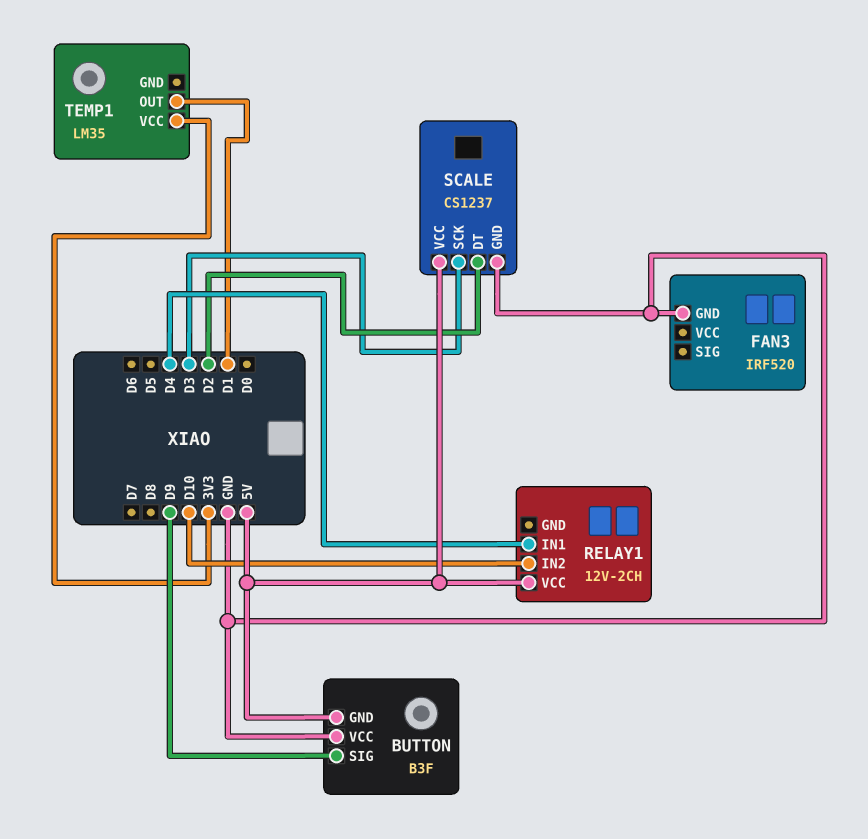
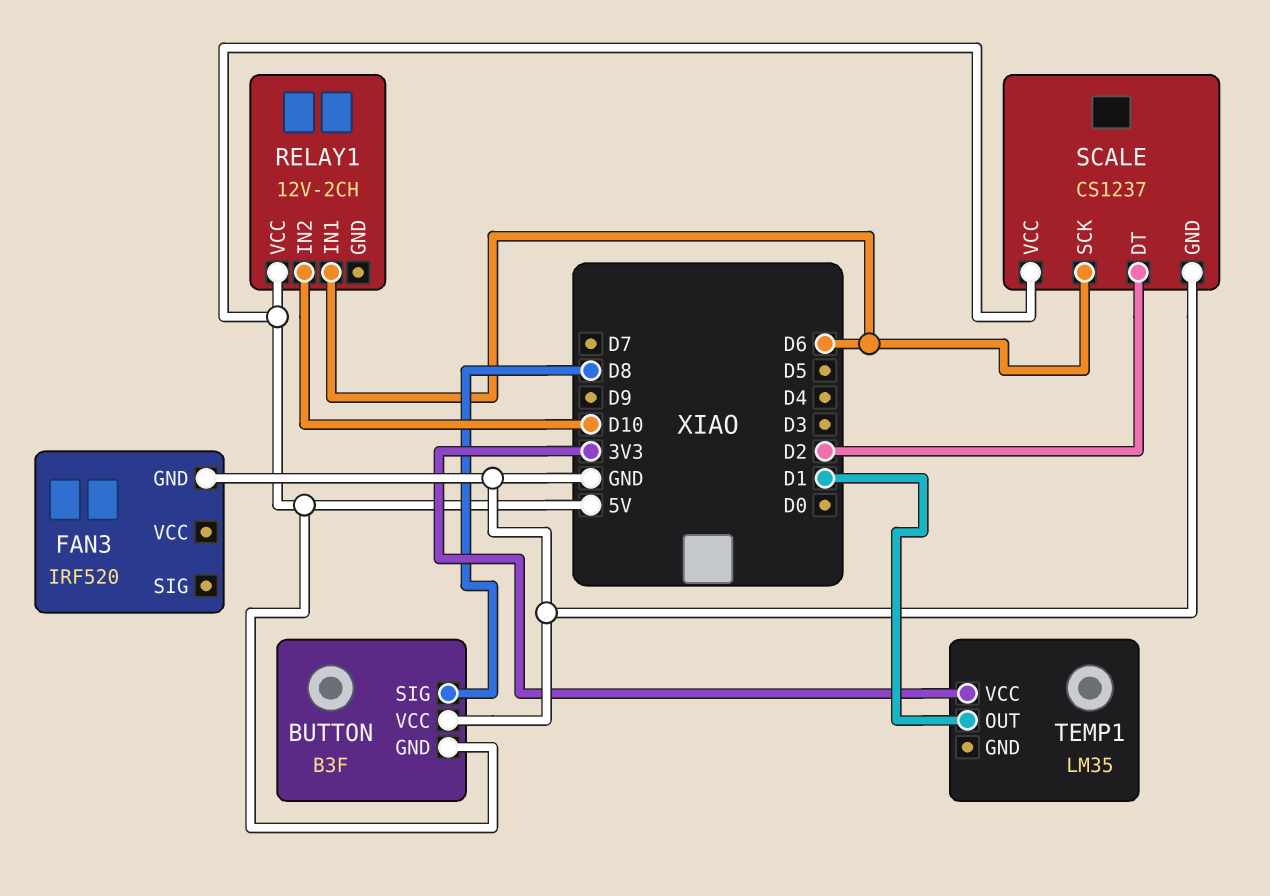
BUTTON pin SIG: D9 -> D8
RELAY1 pin IN1: D4 -> D6
SCALE pin SCK: D3 -> D6

